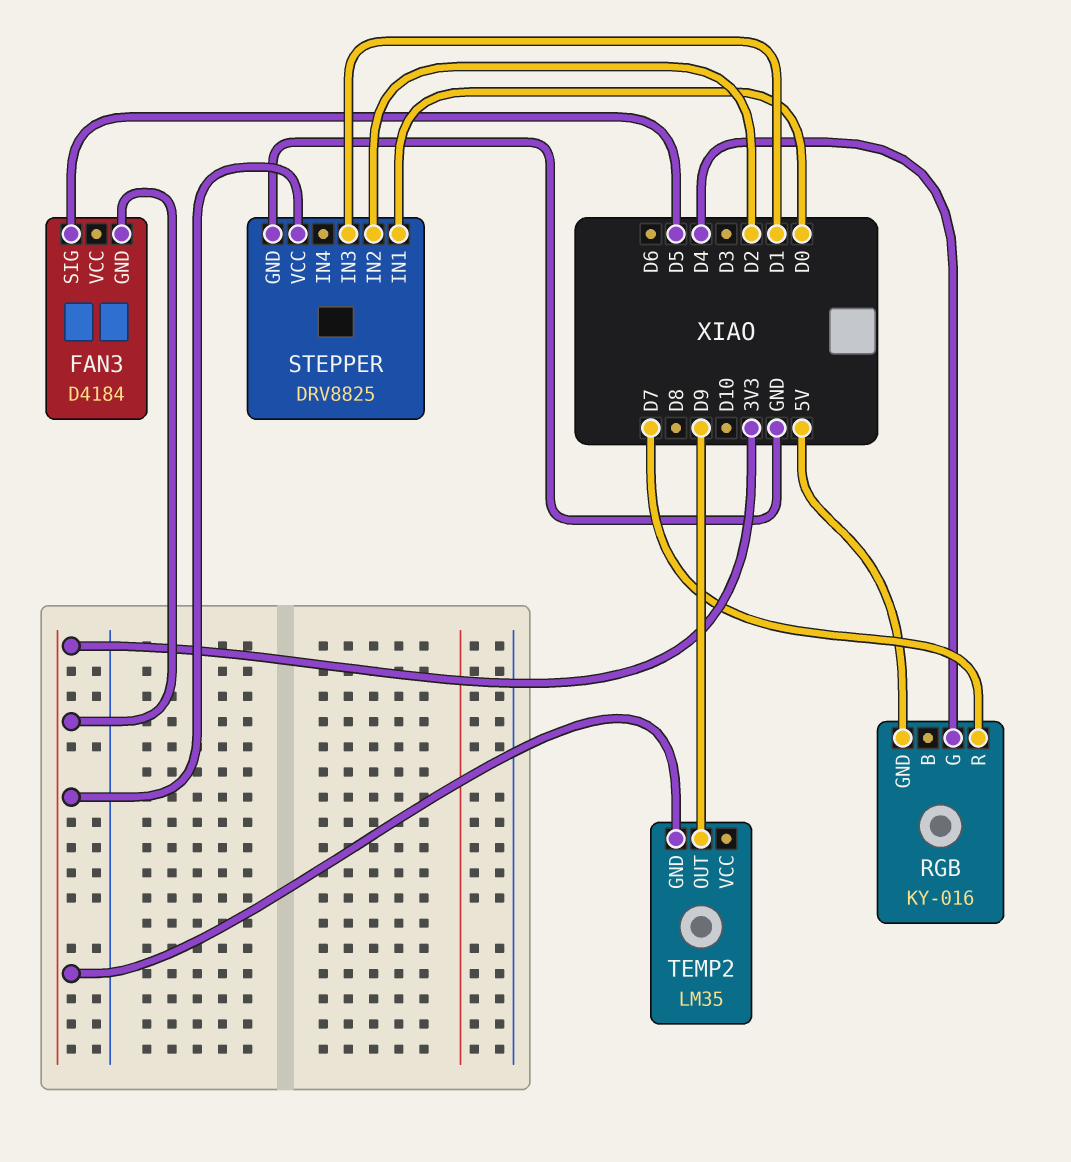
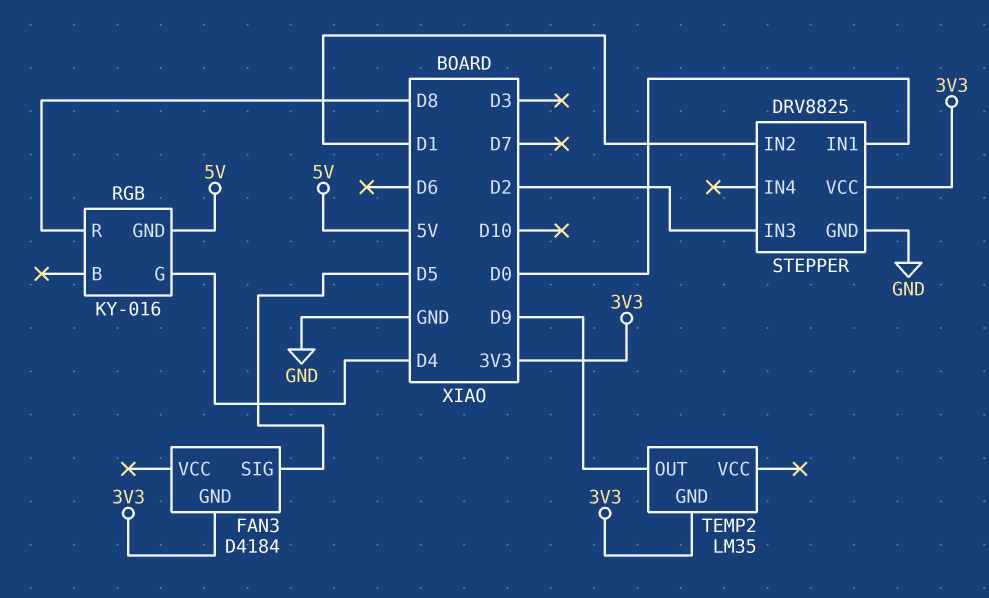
RGB pin R: D7 -> D8
STEPPER pin IN2: D2 -> D1
STEPPER pin IN3: D1 -> D2

